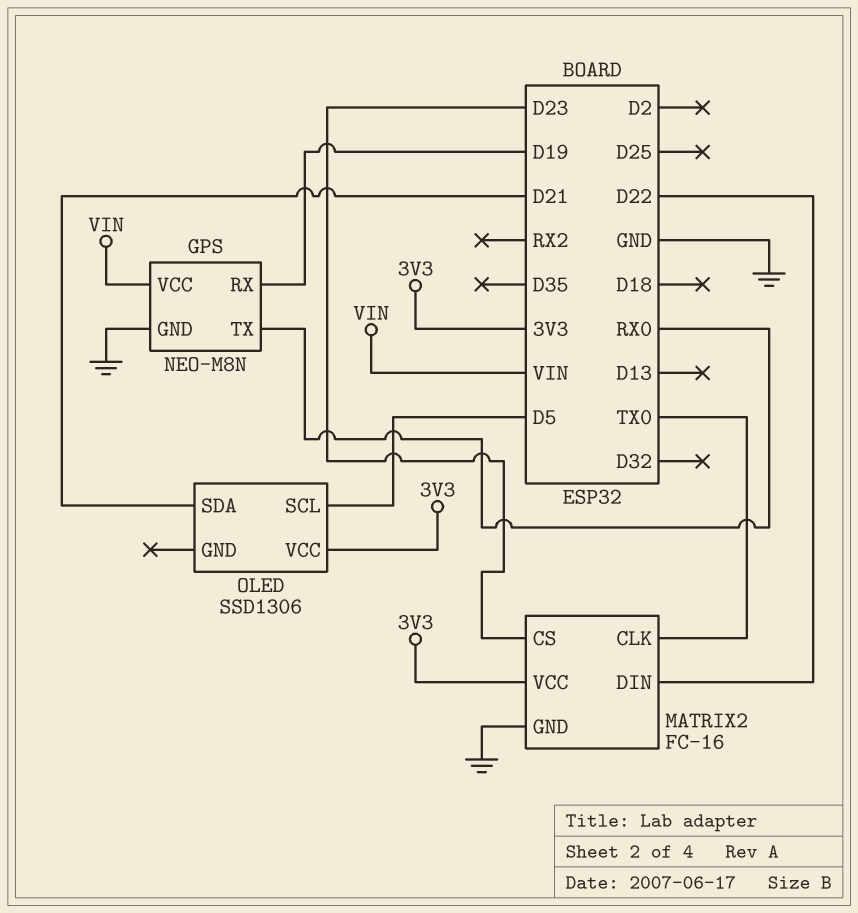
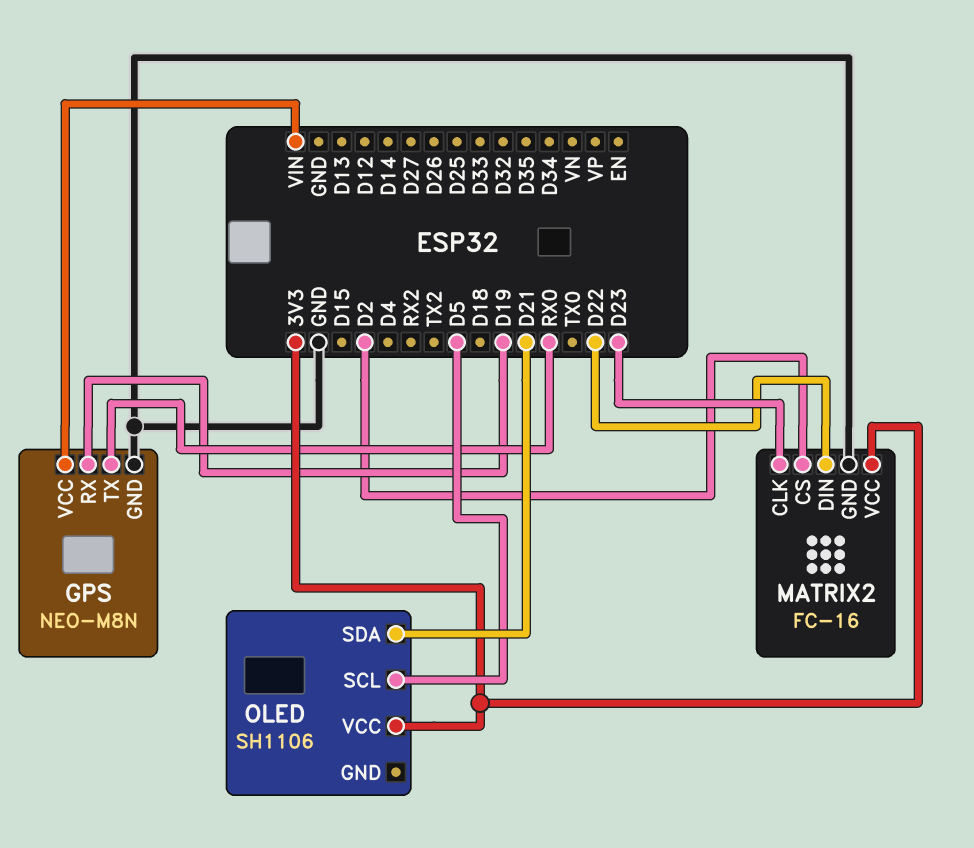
MATRIX2 pin CLK: TX0 -> D23
MATRIX2 pin CS: D23 -> D2
OLED: SSD1306 -> SH1106

